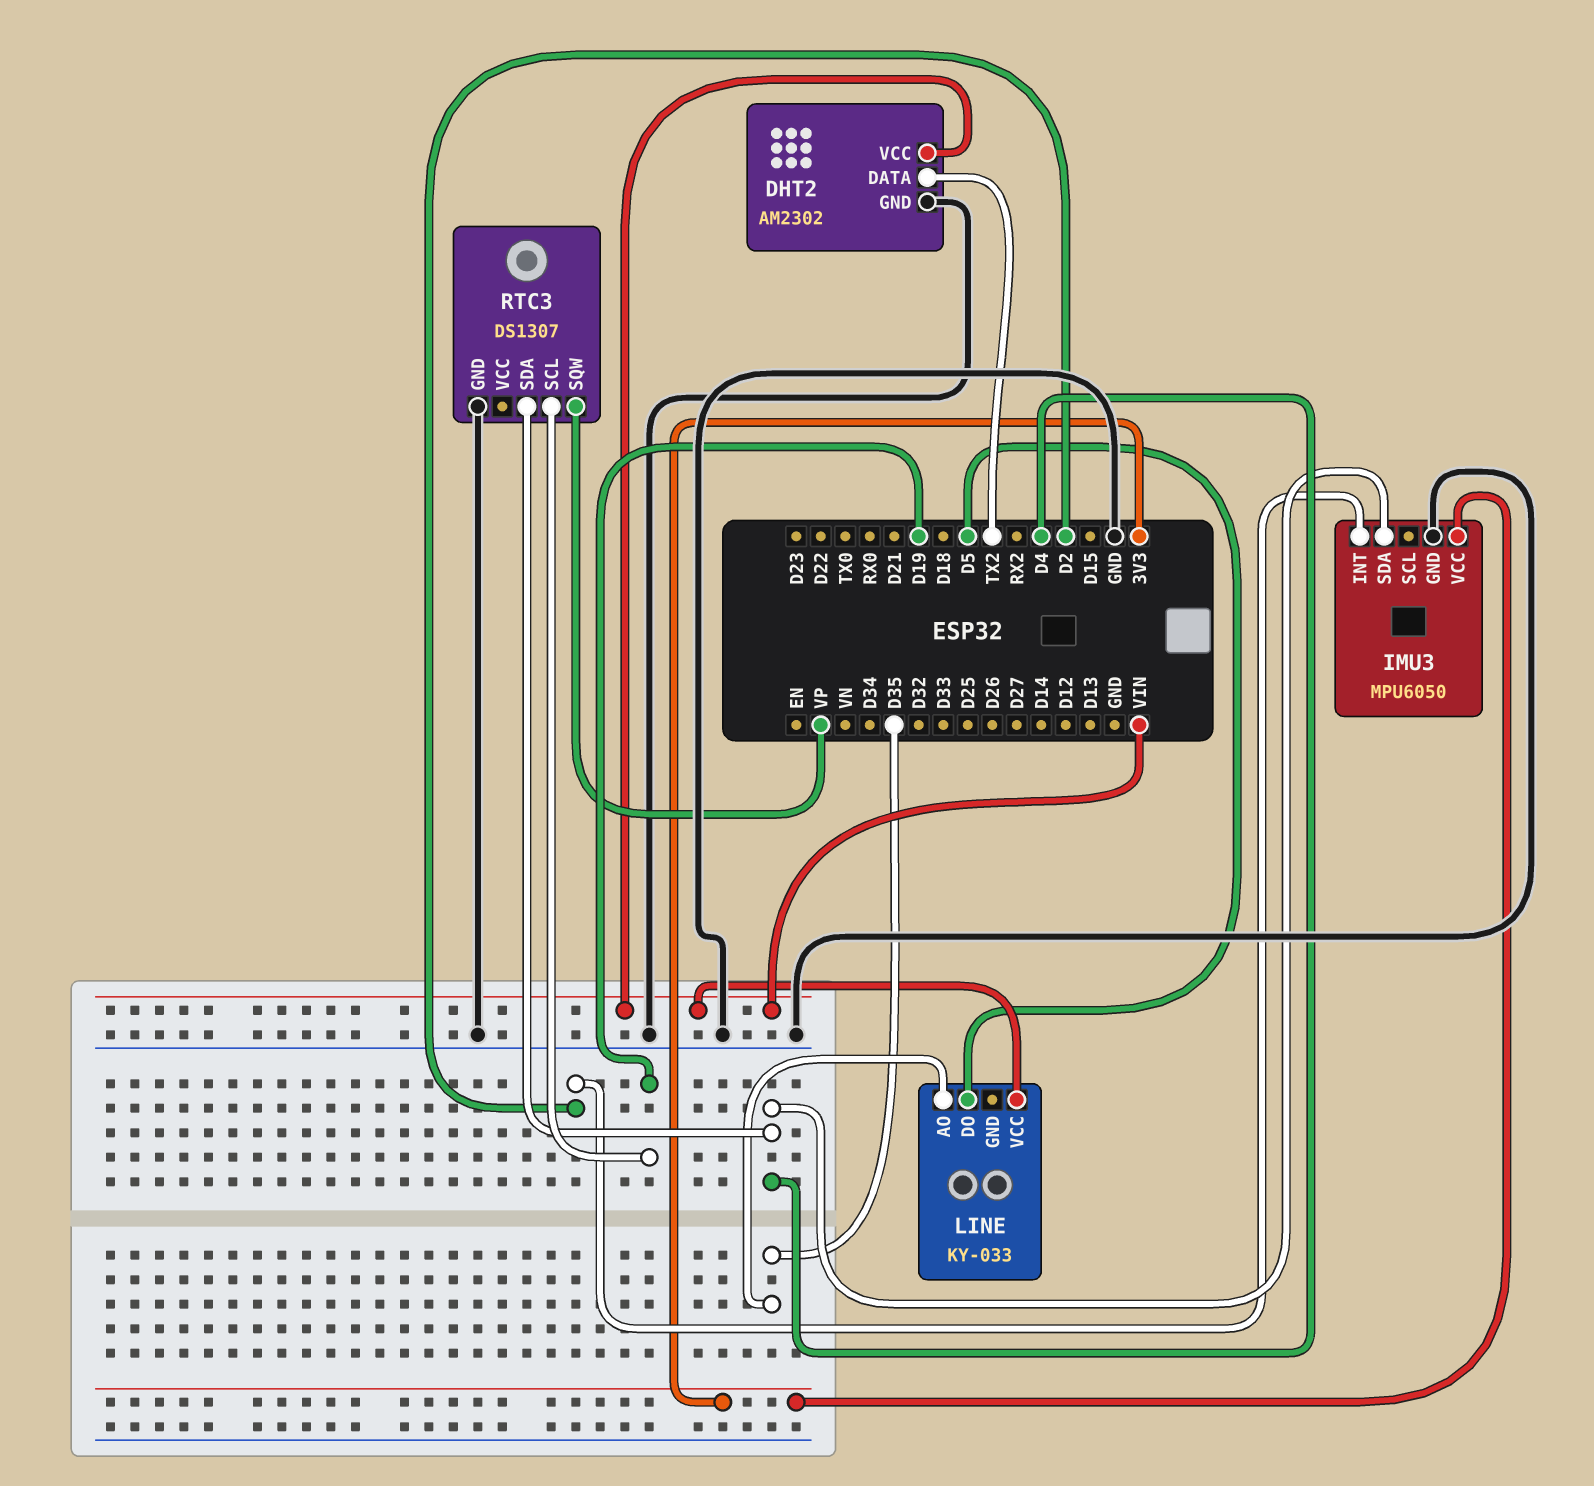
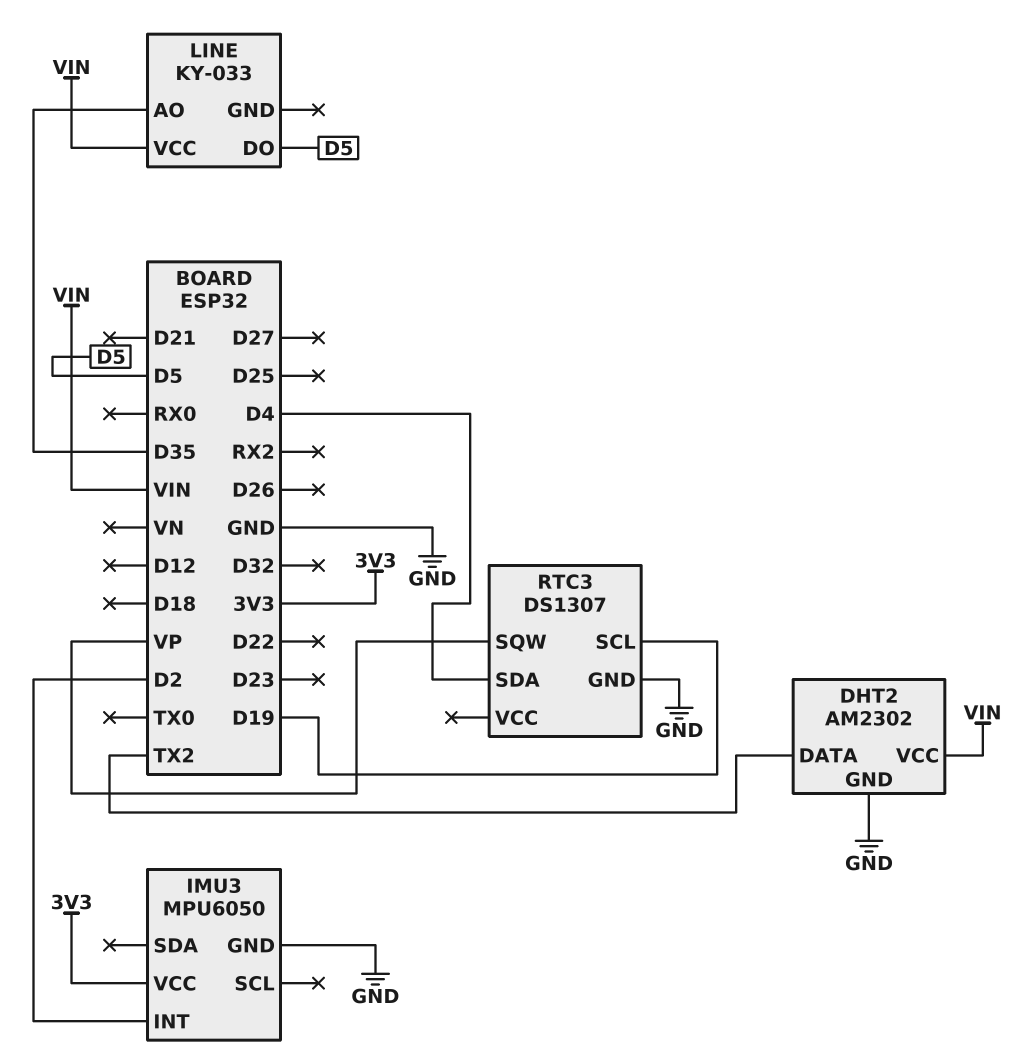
IMU3 pin SDA: D4 -> none

